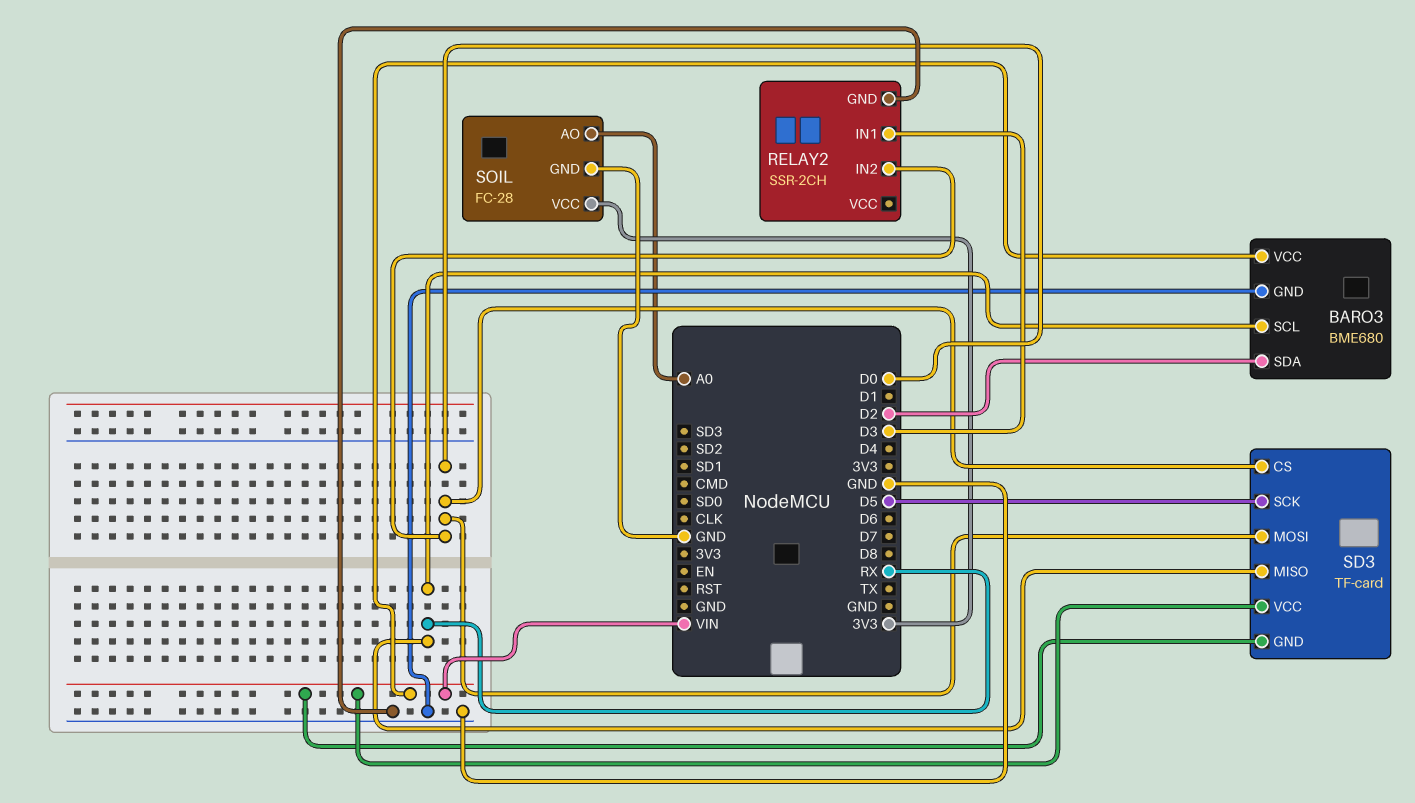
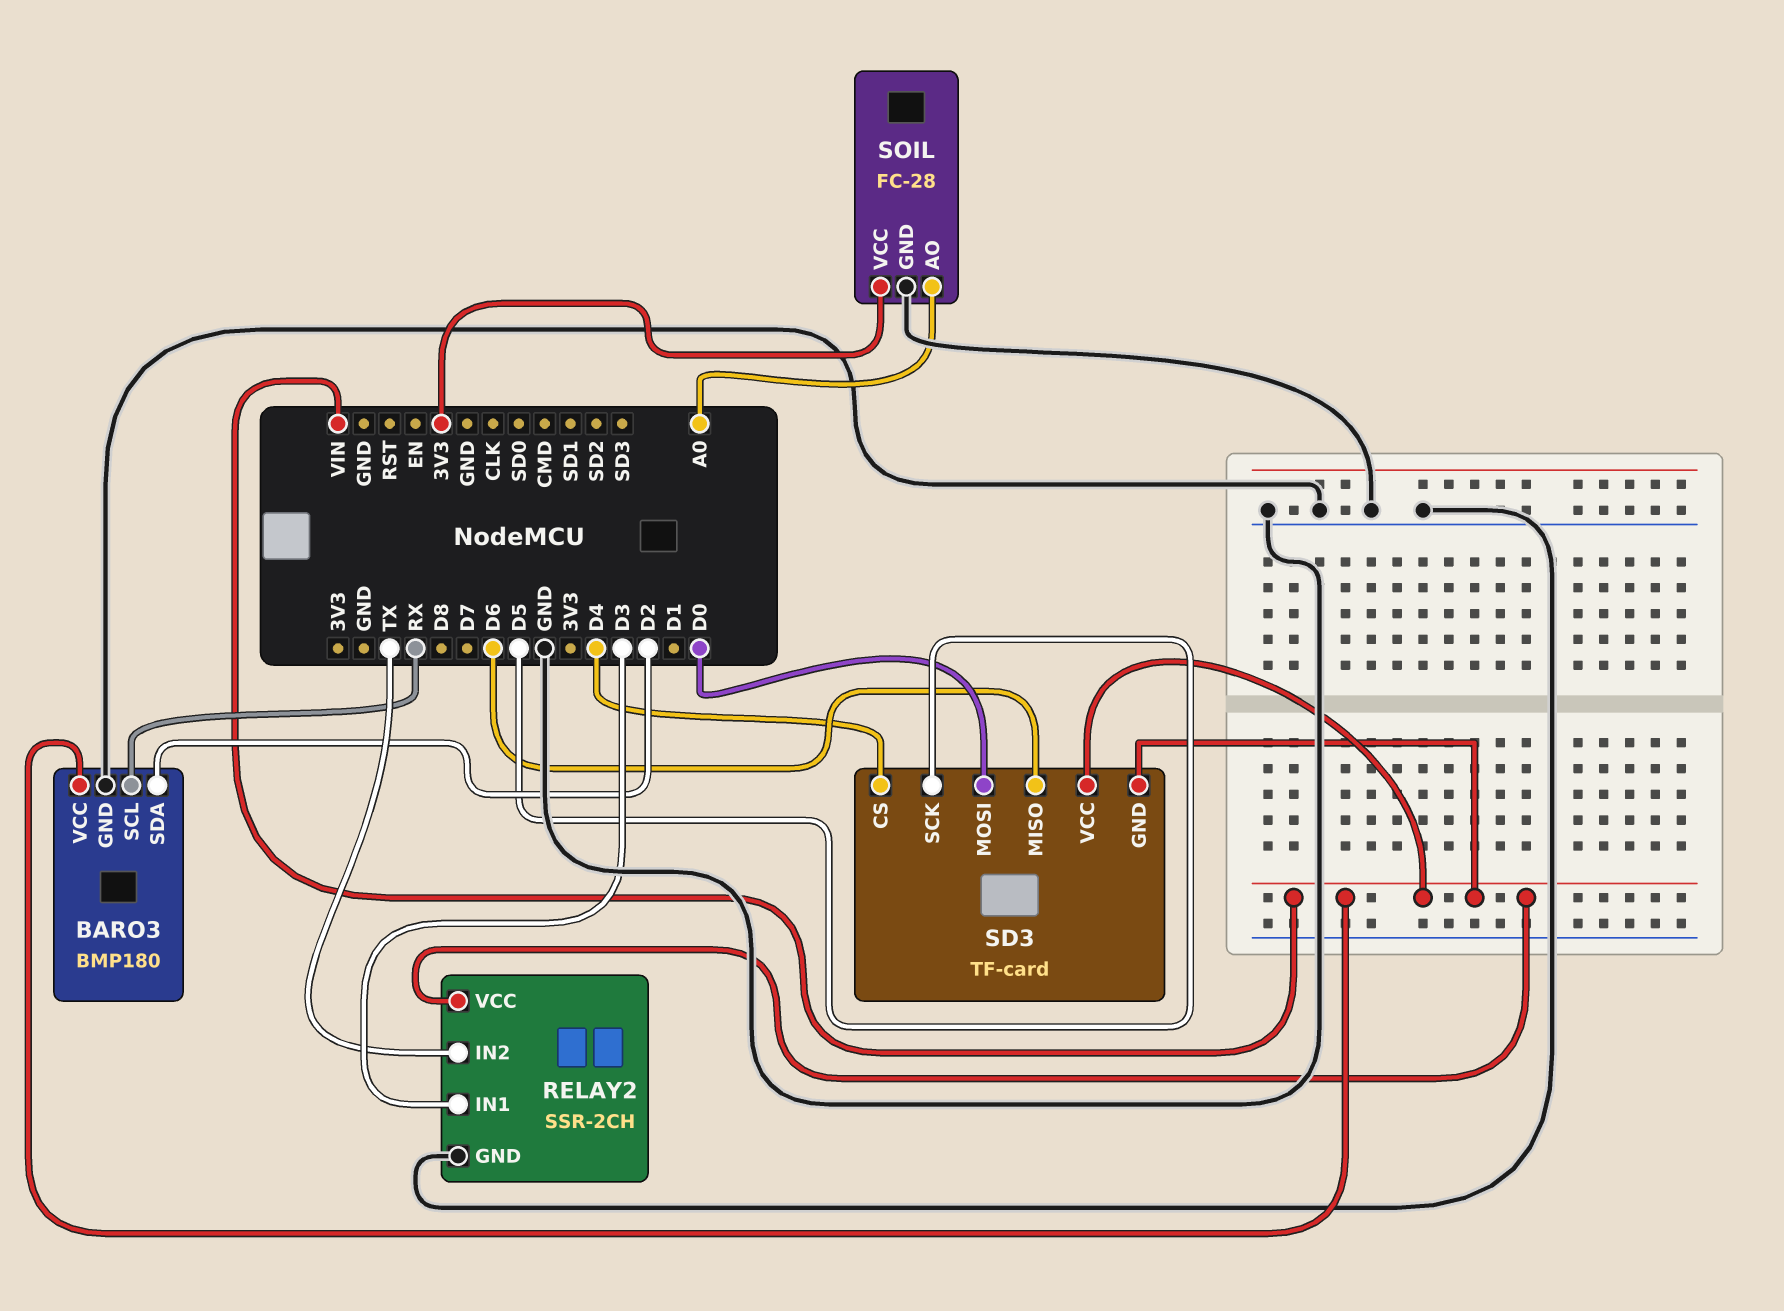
BARO3: BME680 -> BMP180
RELAY2 pin IN2: D0 -> TX
RELAY2 pin VCC: none -> VIN
SD3 pin CS: D0 -> D4
SD3 pin MISO: RX -> D6

